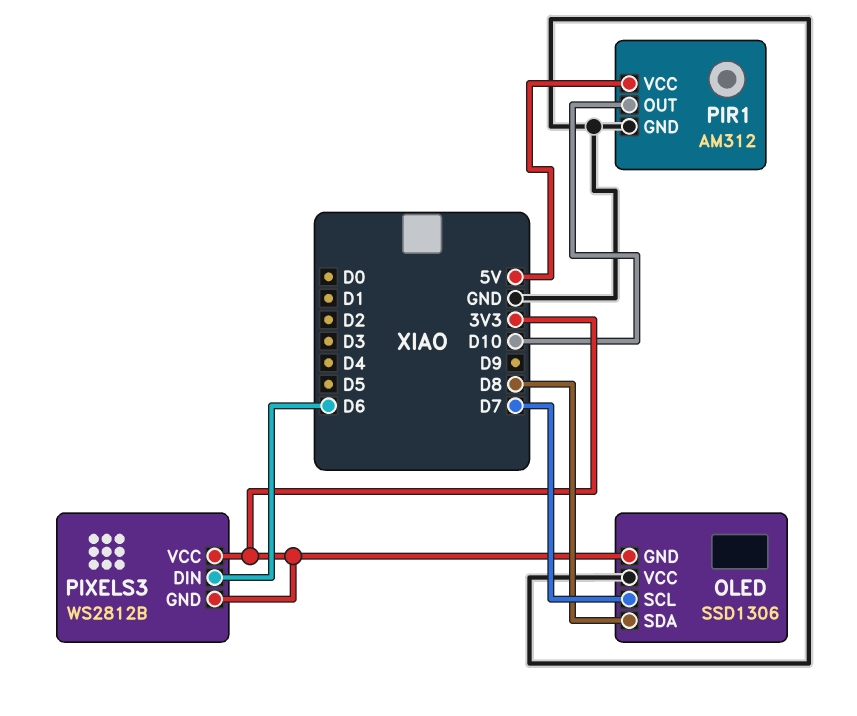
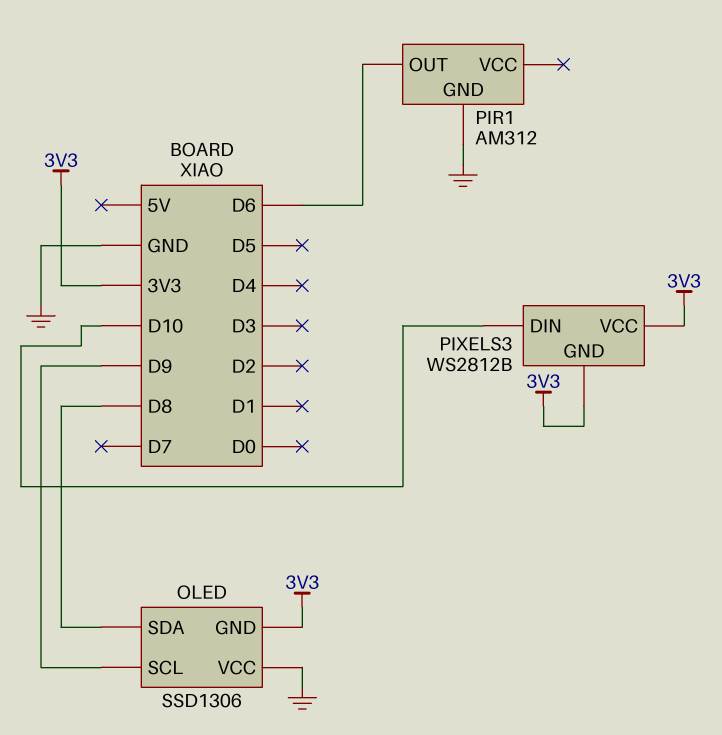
OLED pin SCL: D7 -> D9
PIR1 pin OUT: D10 -> D6
PIR1 pin VCC: 5V -> none
PIXELS3 pin DIN: D6 -> D10

